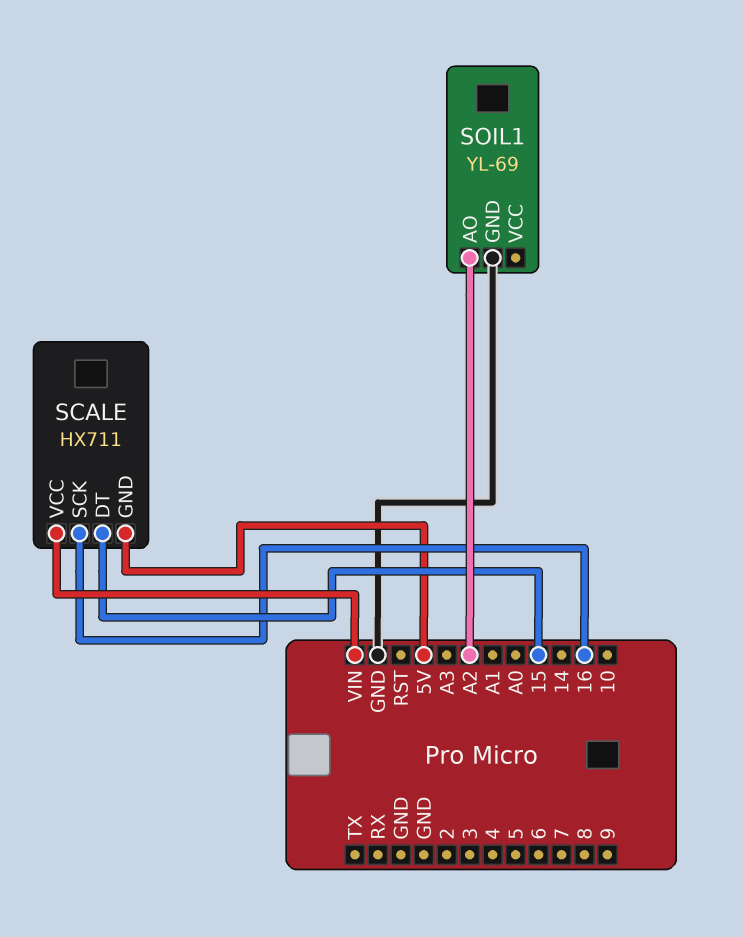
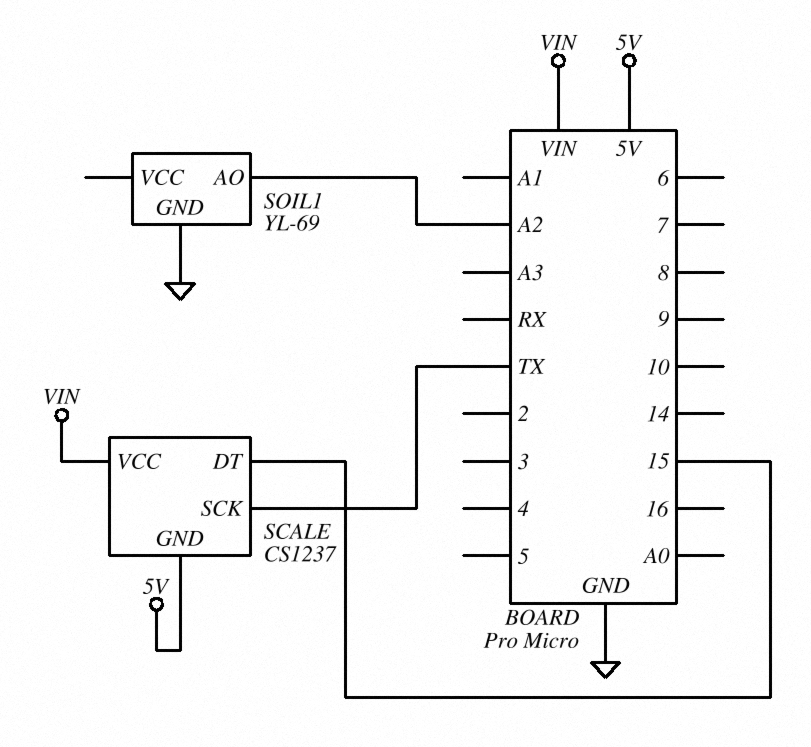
SCALE: HX711 -> CS1237
SCALE pin SCK: 16 -> TX

